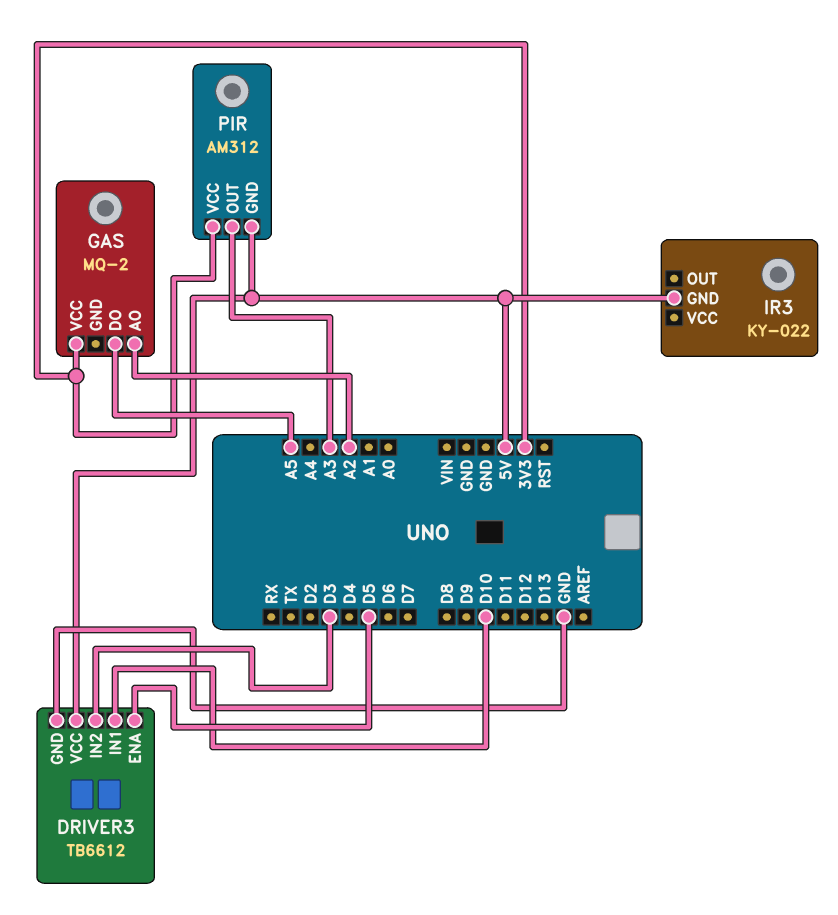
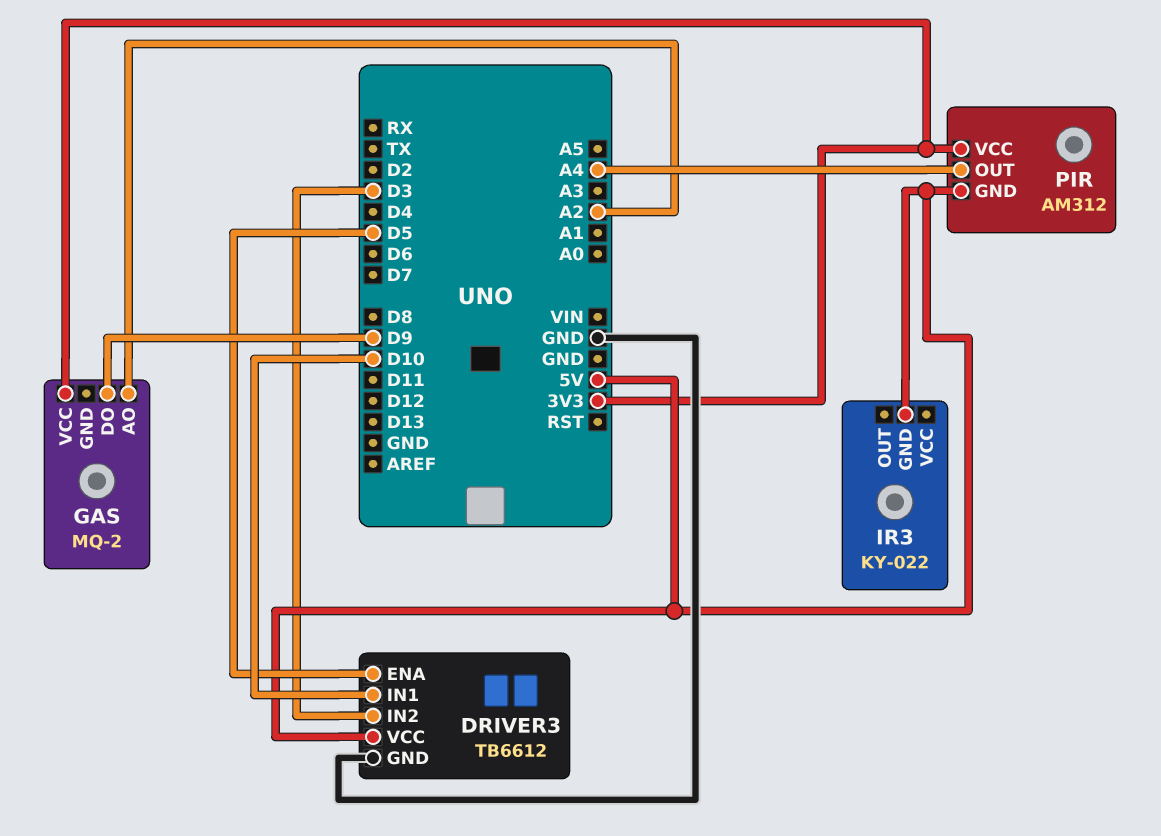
GAS pin DO: A5 -> D9
PIR pin OUT: A3 -> A4

